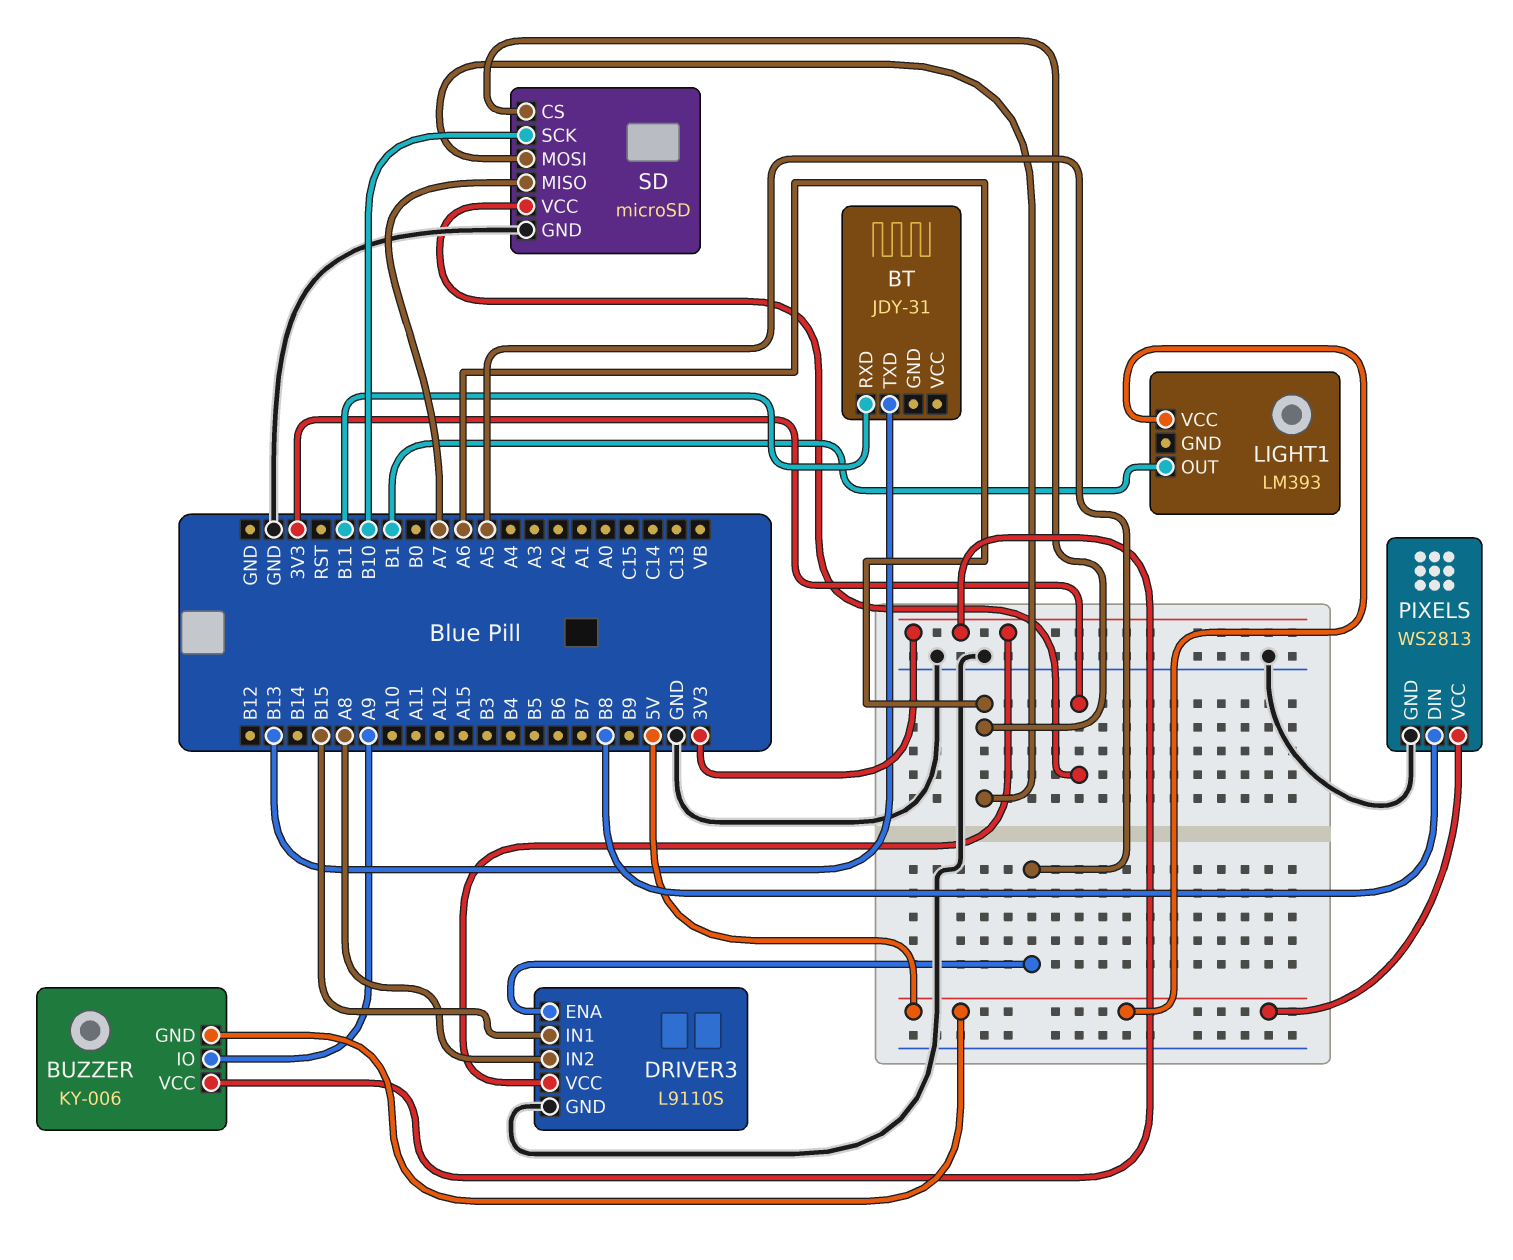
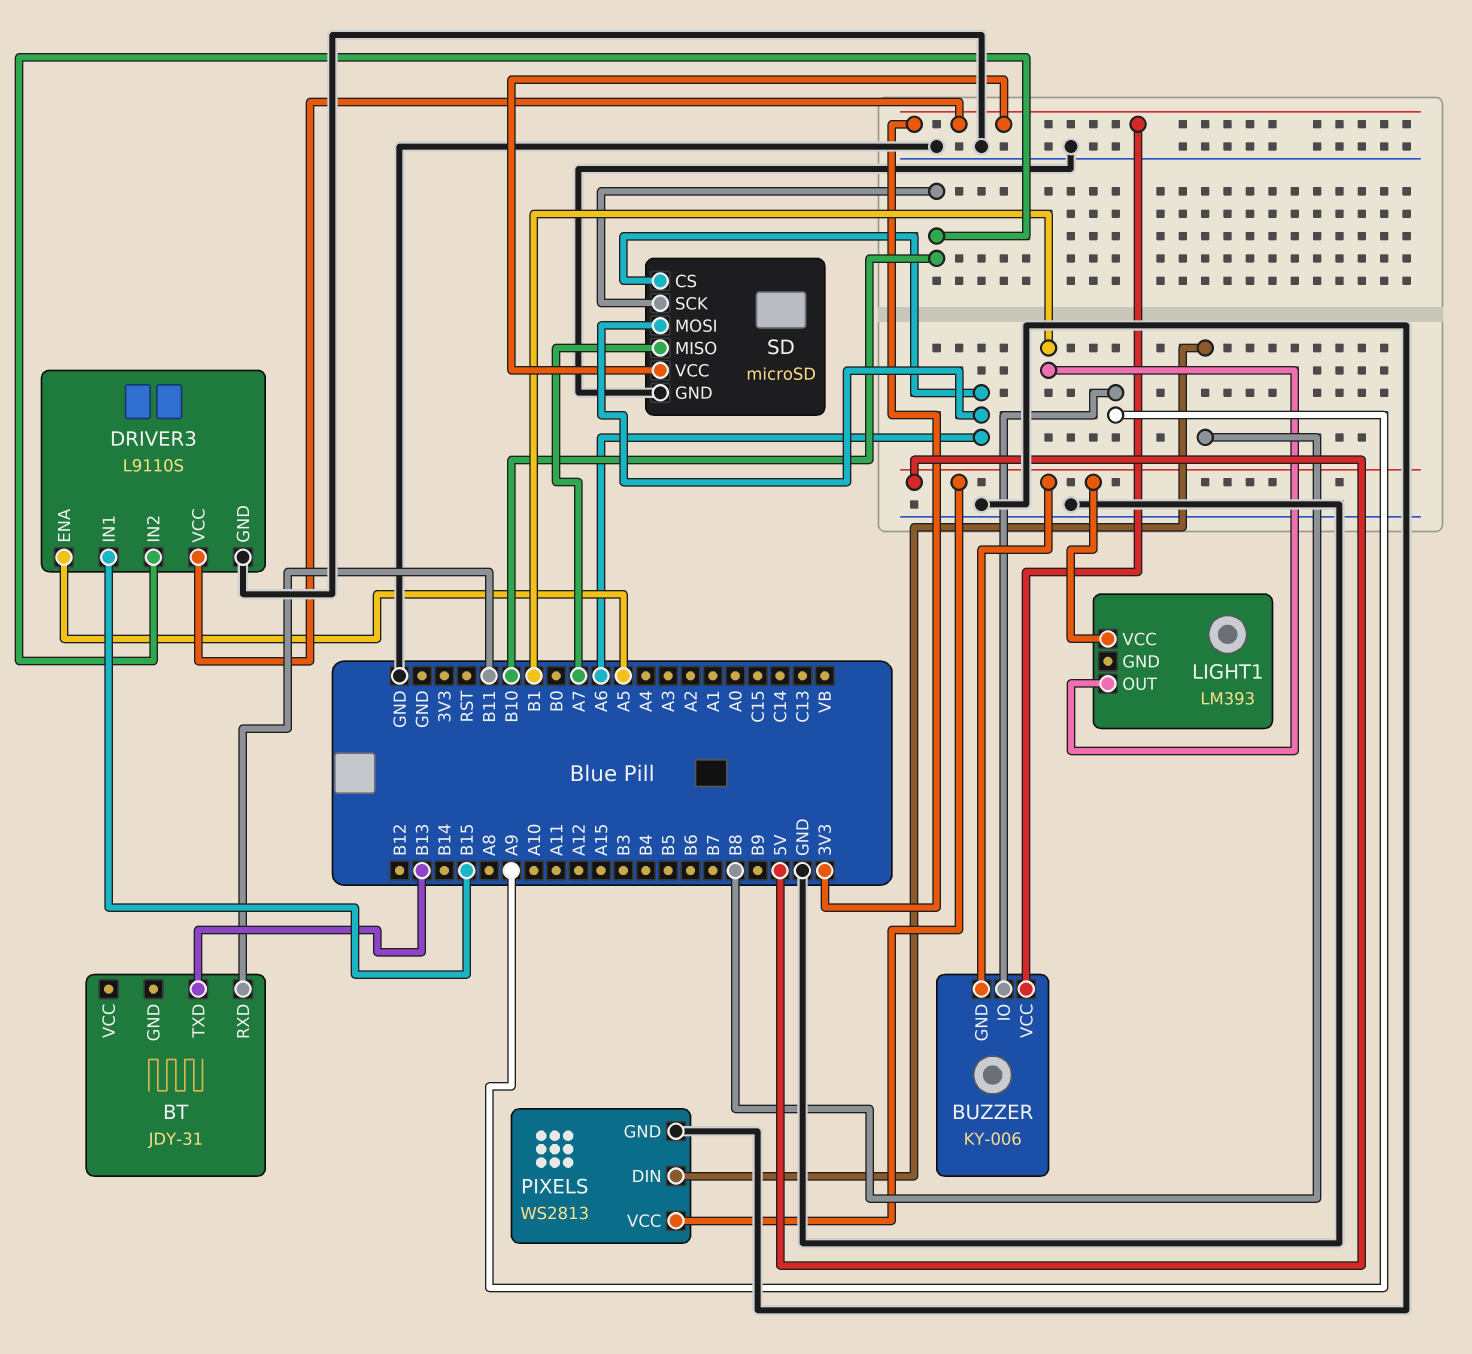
DRIVER3 pin IN2: A8 -> B10

